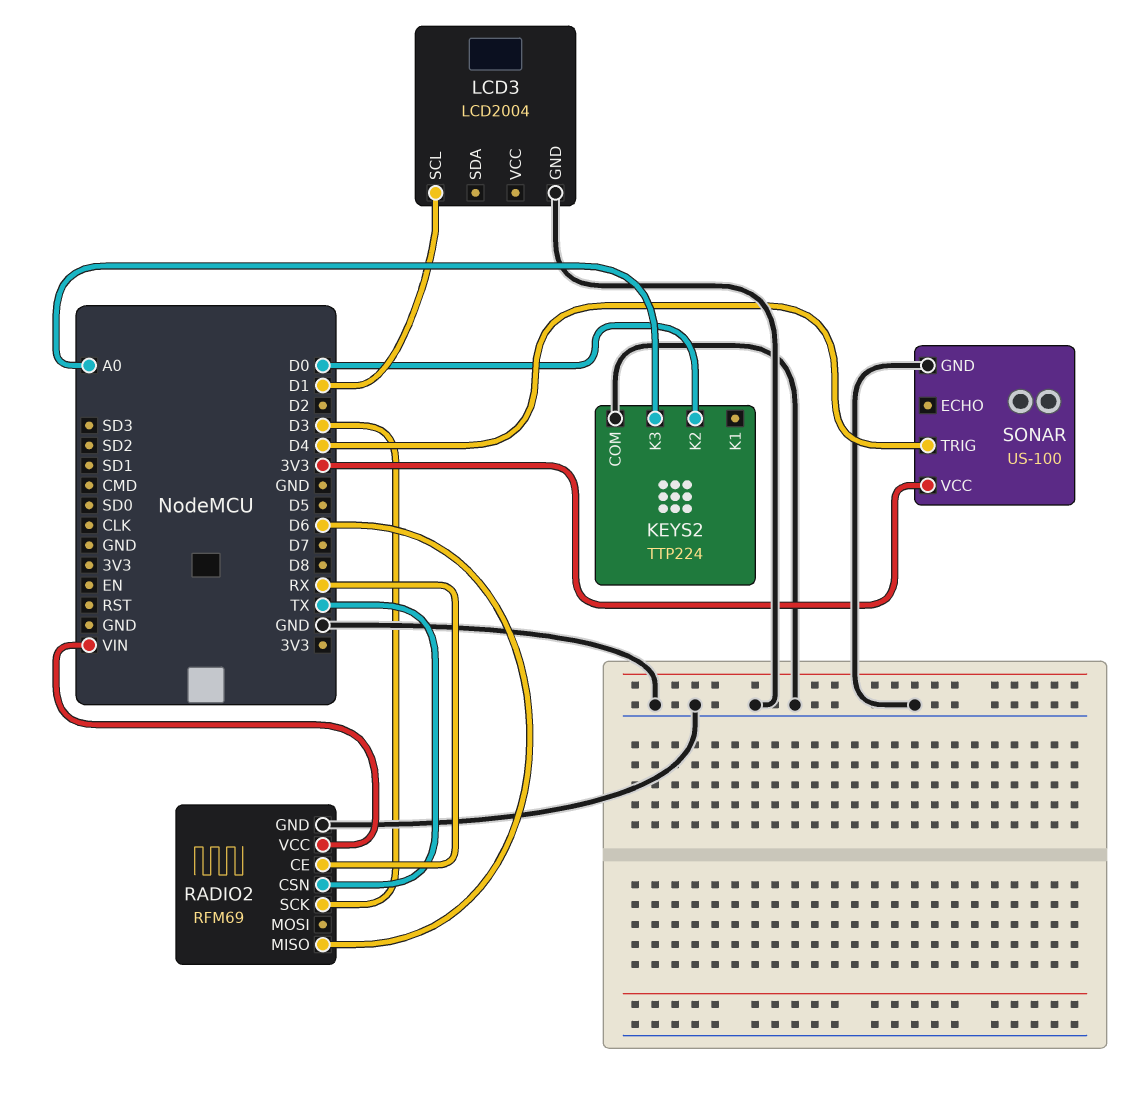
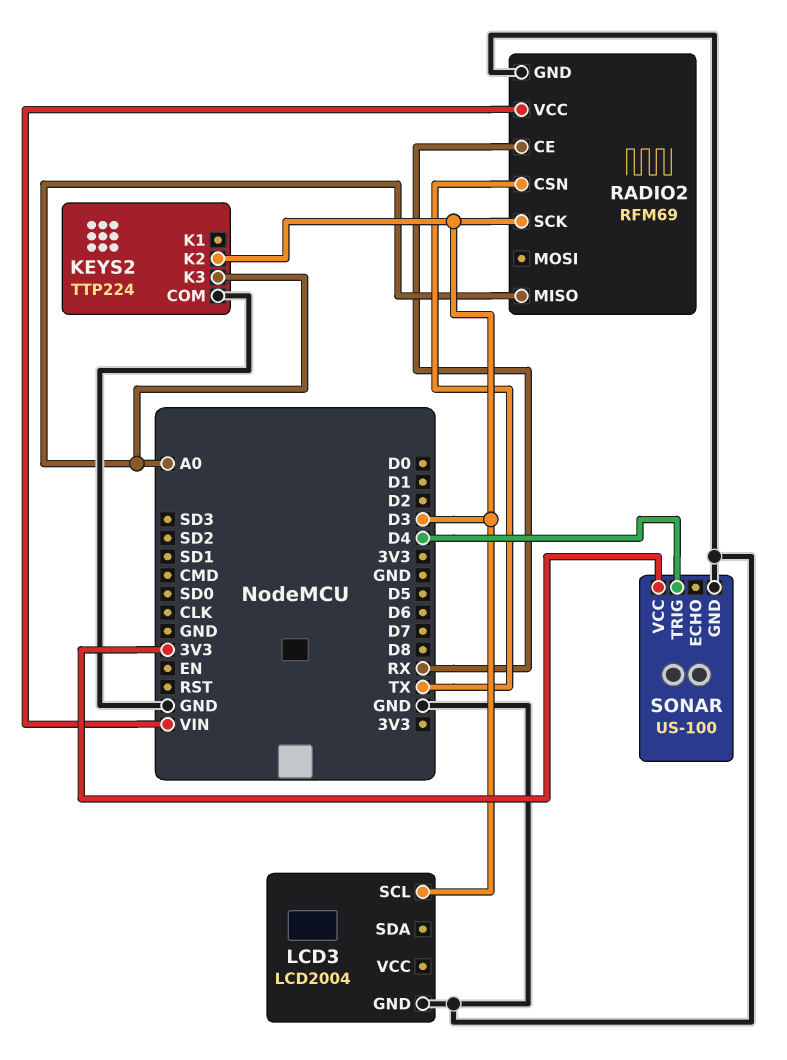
KEYS2 pin K2: D0 -> D3
LCD3 pin SCL: D1 -> D3
RADIO2 pin MISO: D6 -> A0

